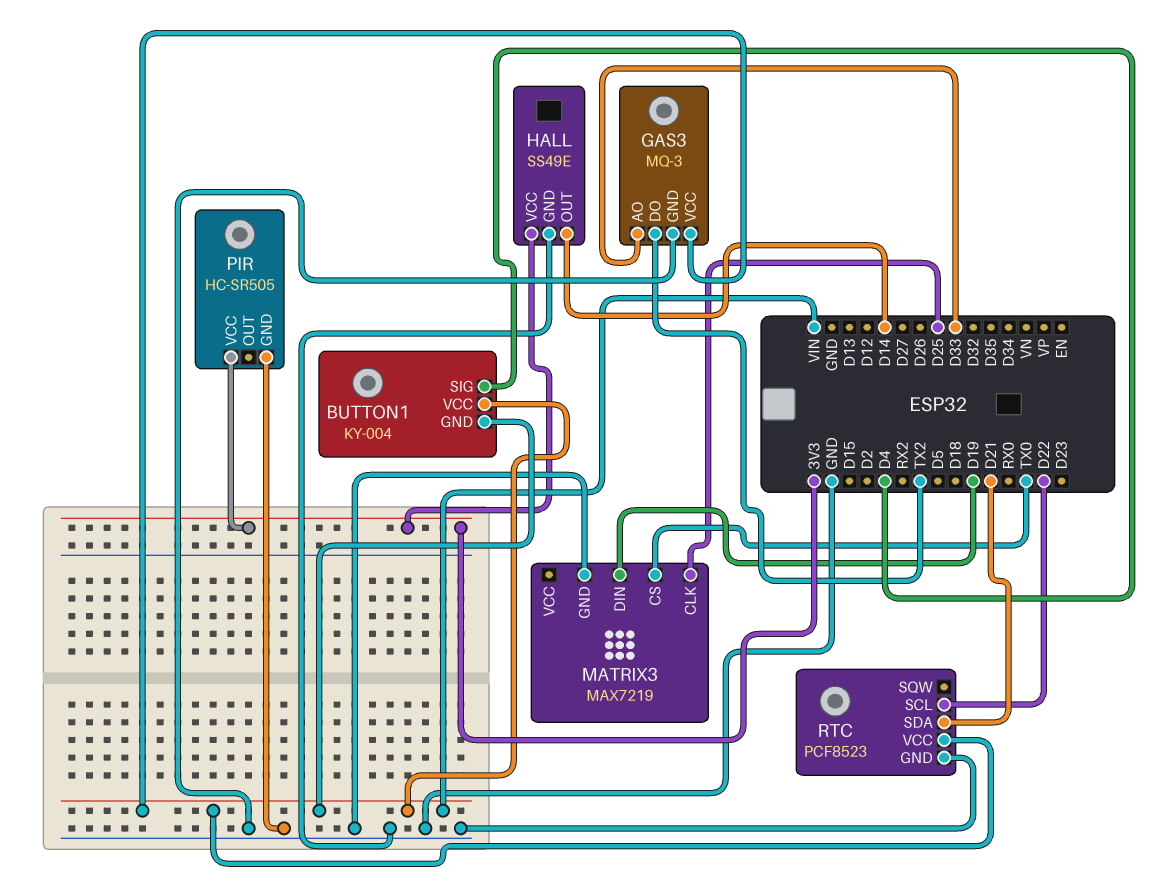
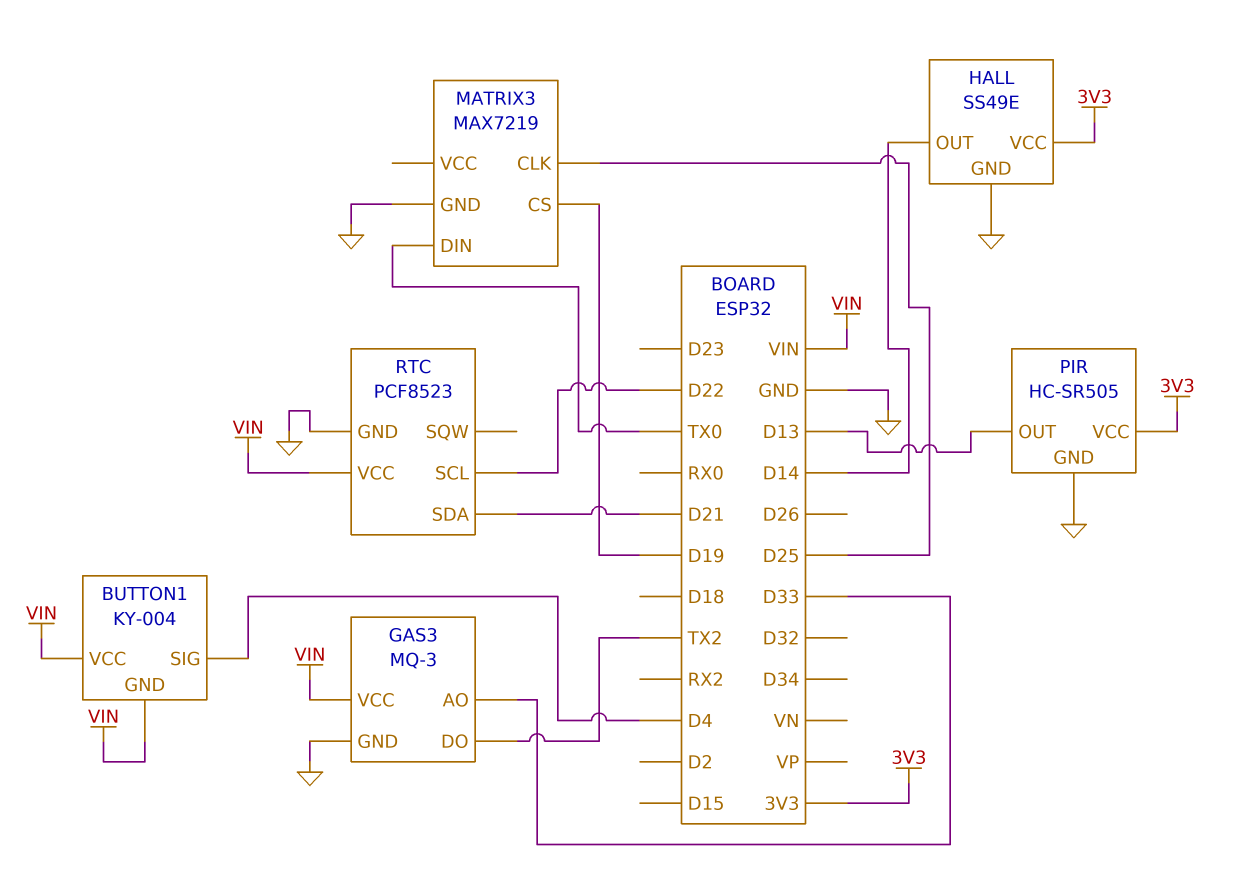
MATRIX3 pin CS: TX0 -> D19
MATRIX3 pin DIN: D19 -> TX0
PIR pin OUT: none -> D13

